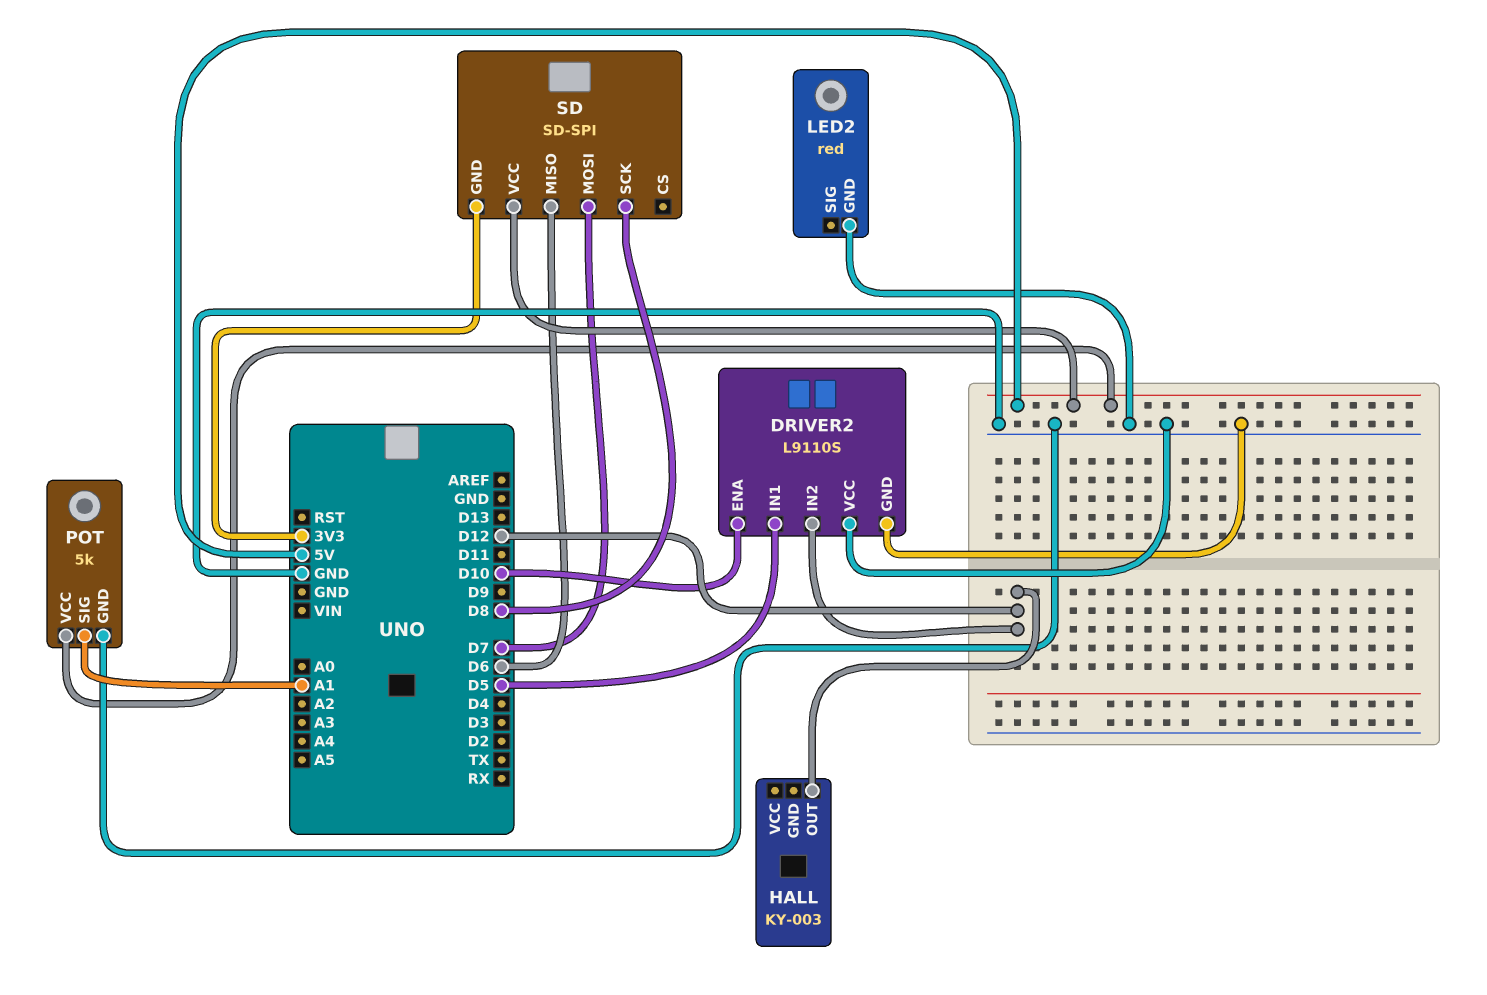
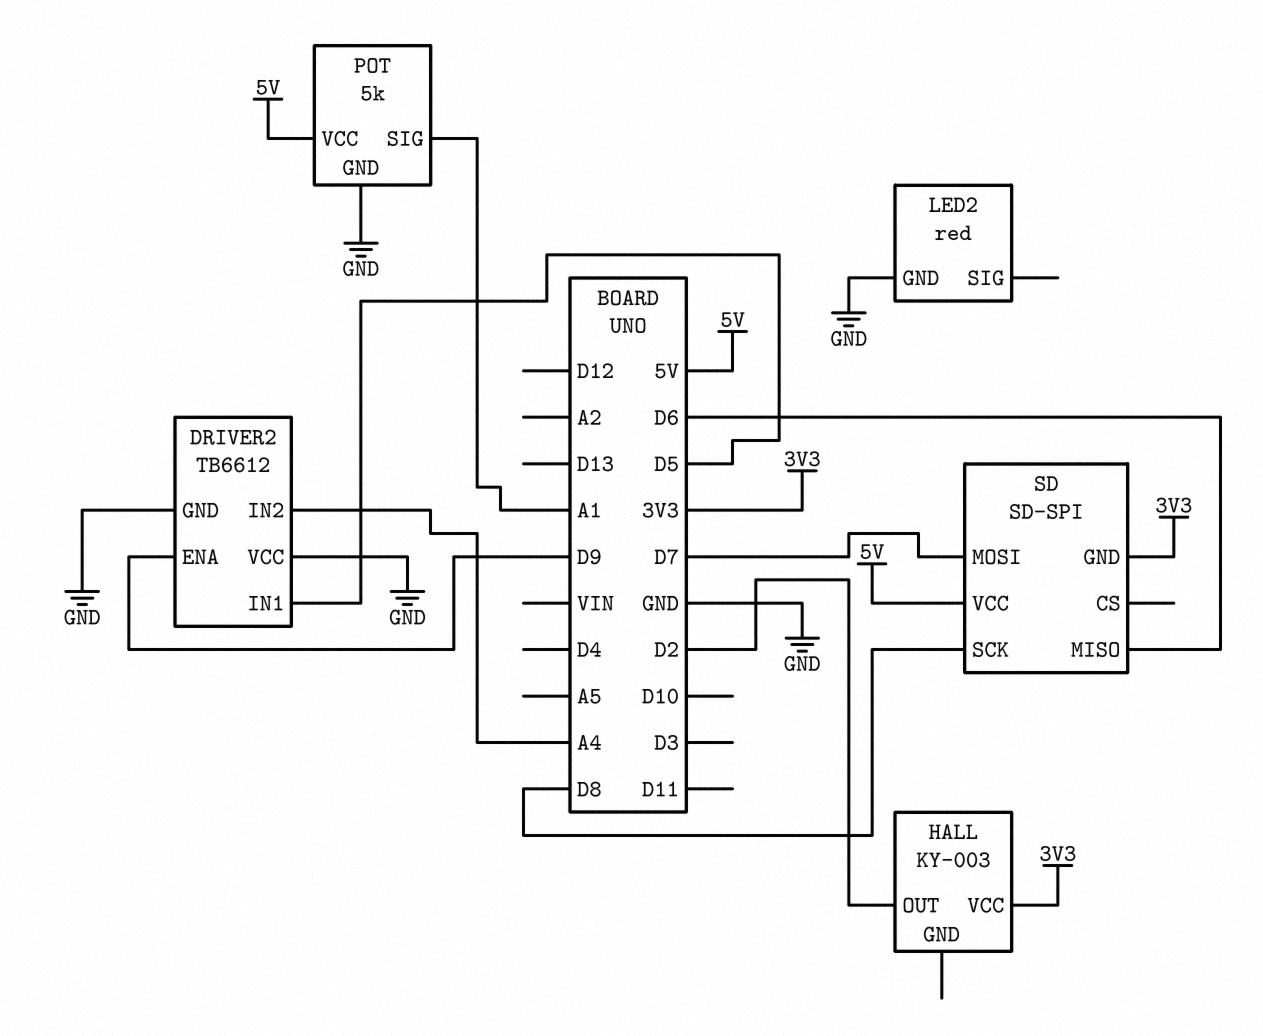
DRIVER2: L9110S -> TB6612
DRIVER2 pin ENA: D10 -> D9
DRIVER2 pin IN2: D12 -> A4
HALL pin OUT: D12 -> D2
HALL pin VCC: none -> 3V3

